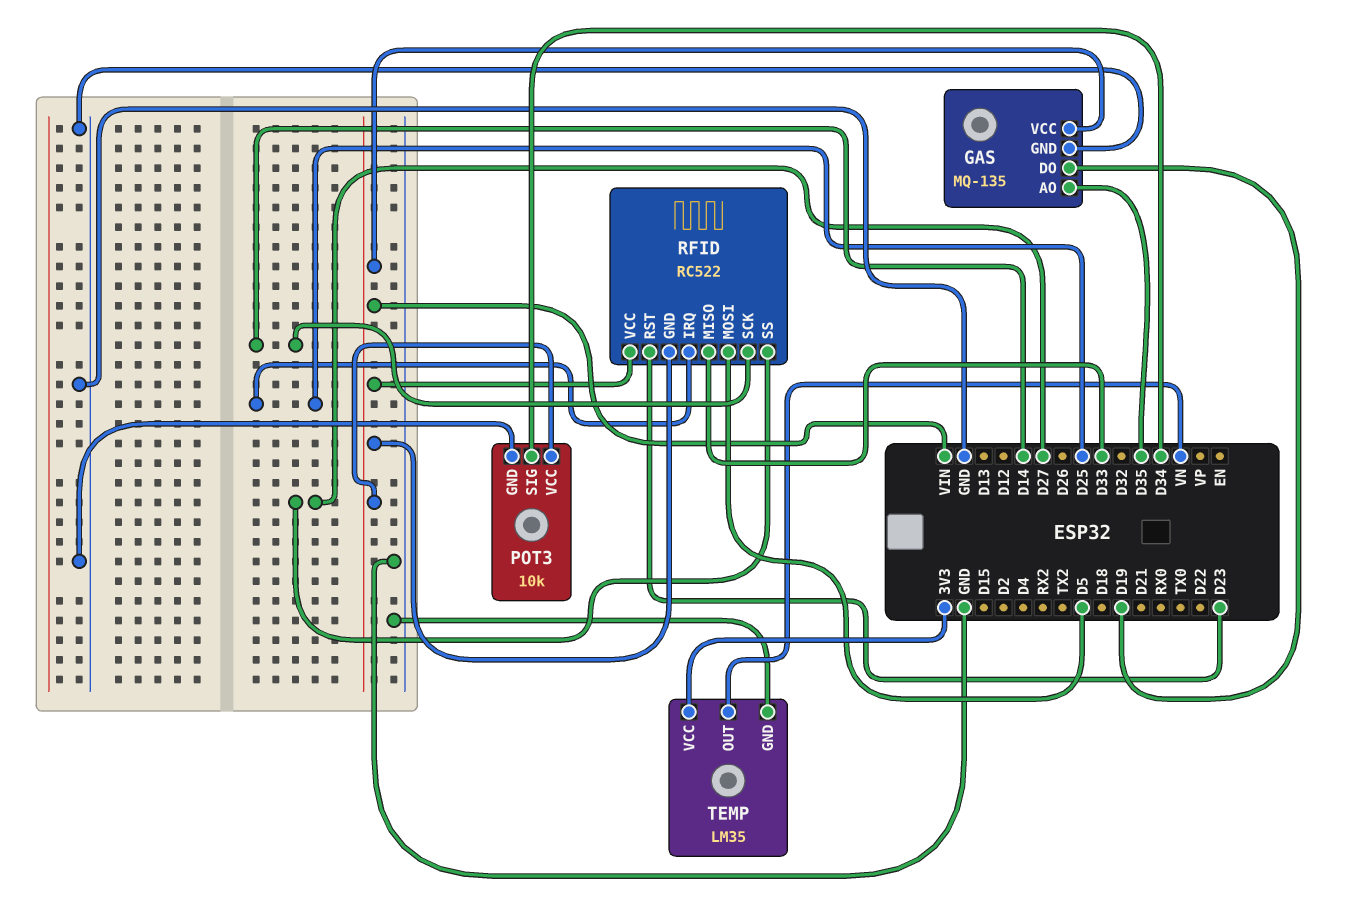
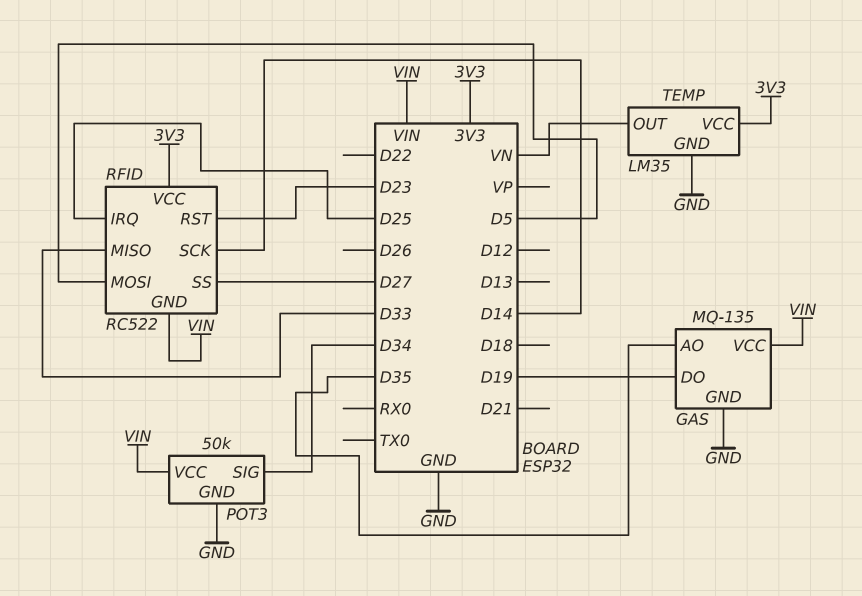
POT3: 10k -> 50k
RFID pin VCC: VIN -> 3V3

